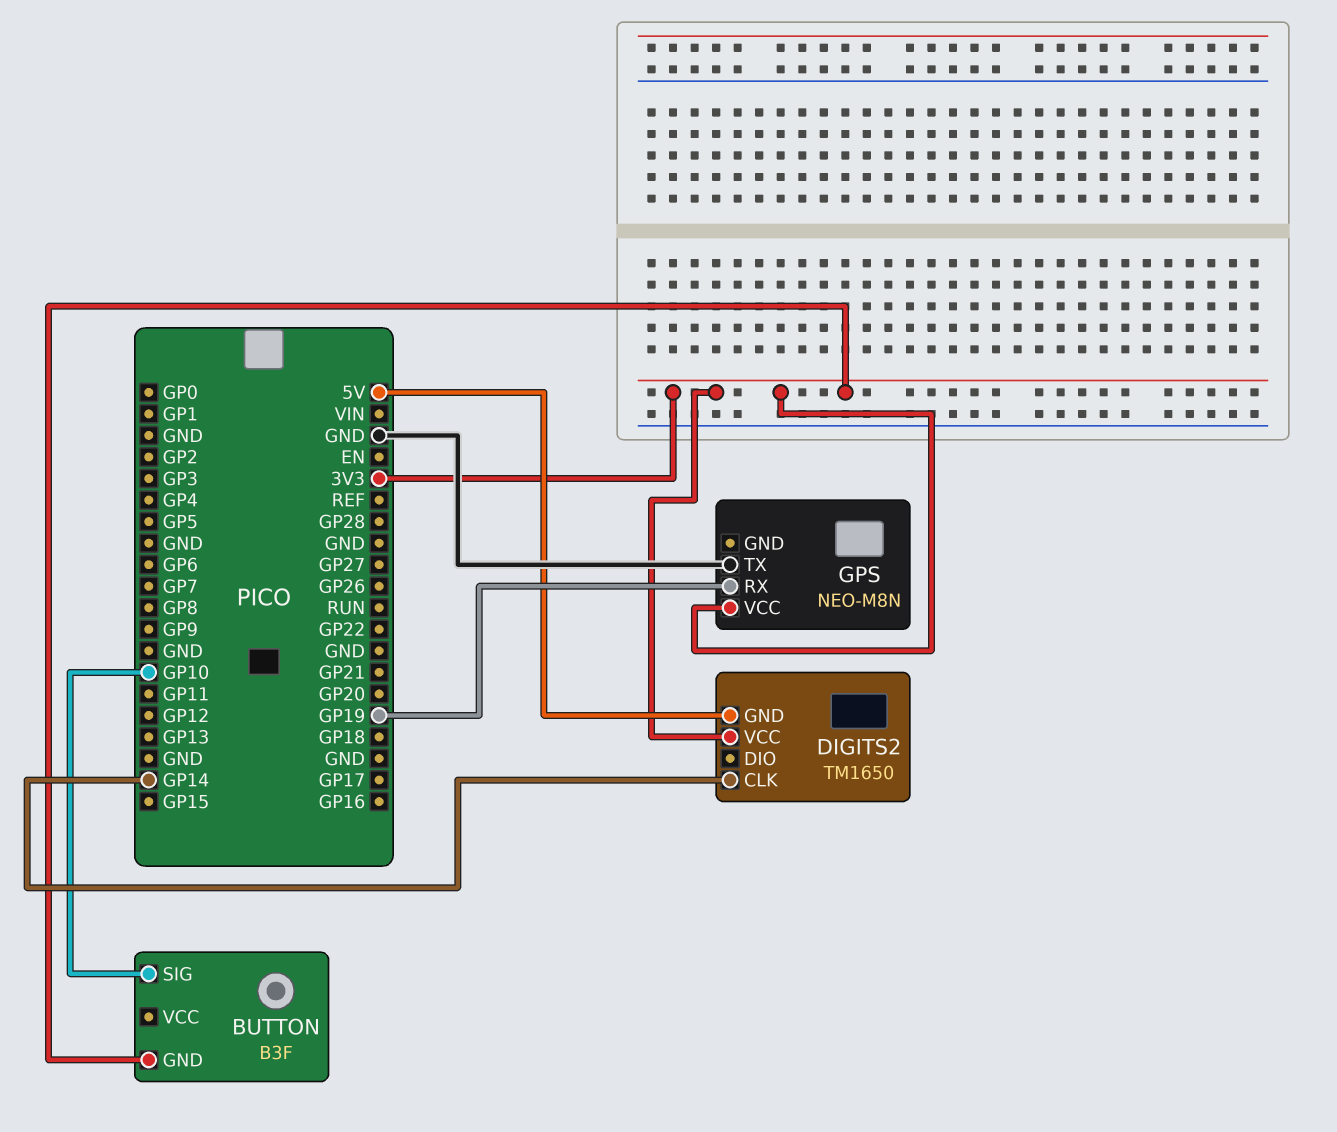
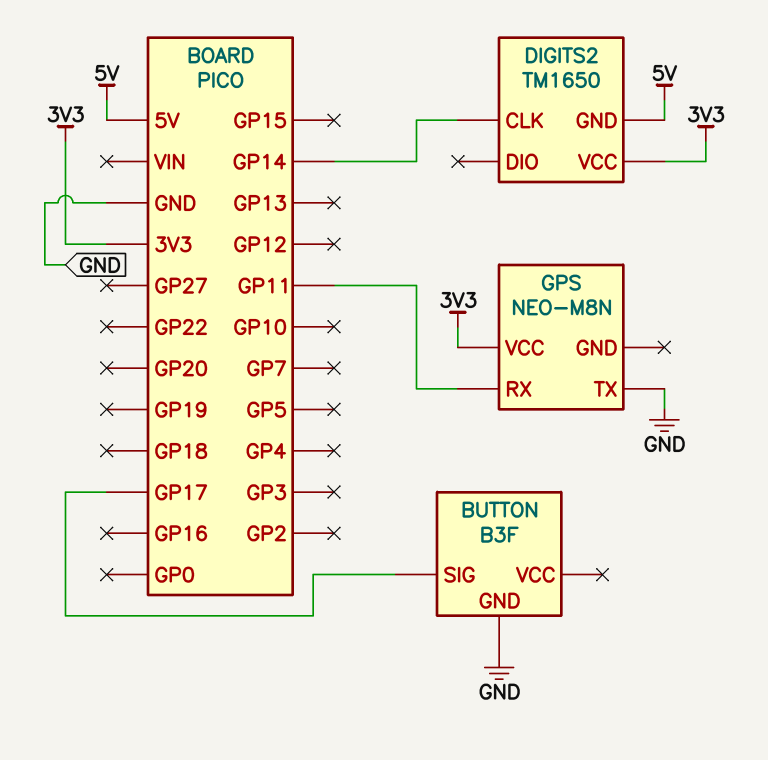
BUTTON pin GND: 3V3 -> GND
BUTTON pin SIG: GP10 -> GP17
GPS pin RX: GP19 -> GP11

